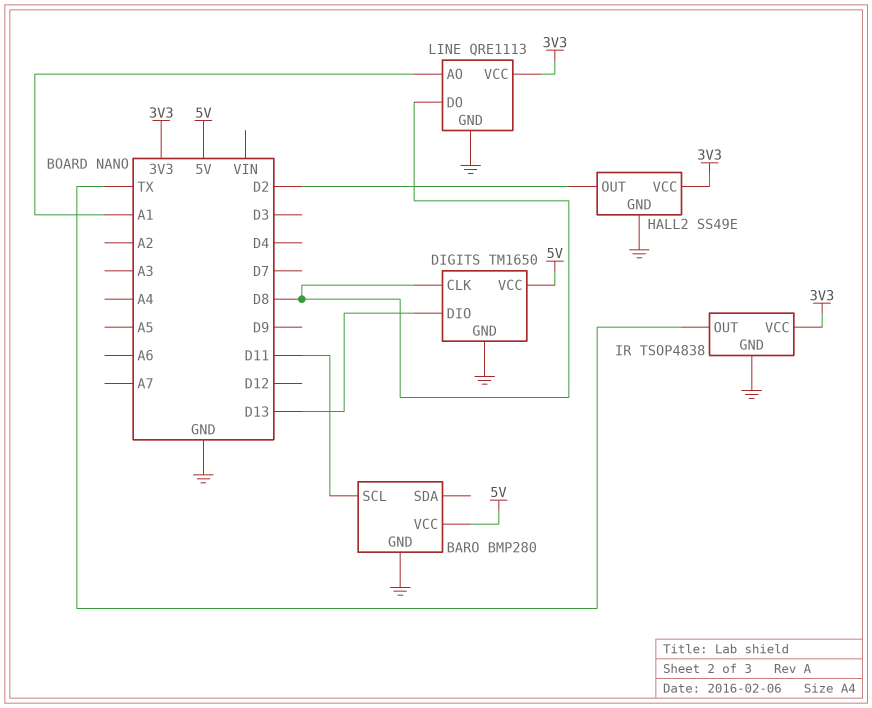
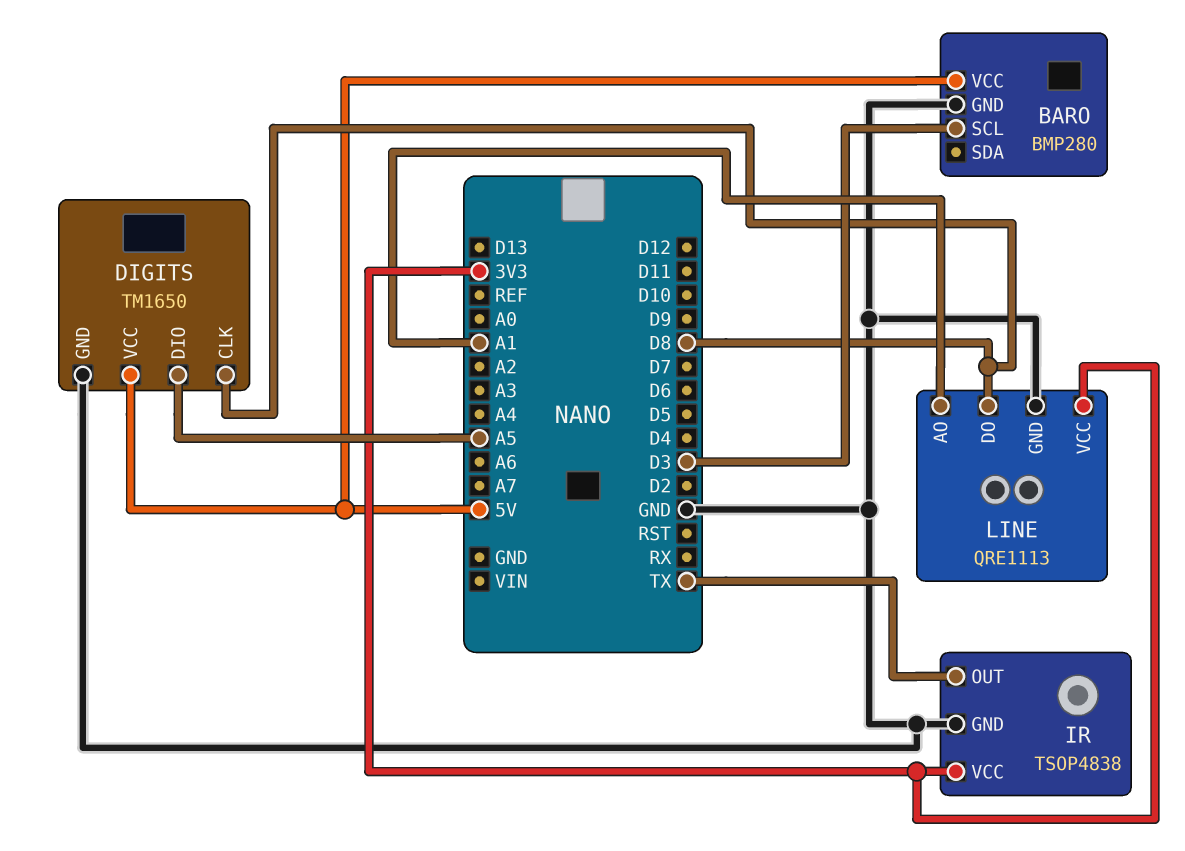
BARO pin SCL: D11 -> D3
DIGITS pin DIO: D13 -> A5
HALL2: SS49E -> none
HALL2 pin GND: GND -> none
HALL2 pin OUT: D2 -> none
HALL2 pin VCC: 3V3 -> none

